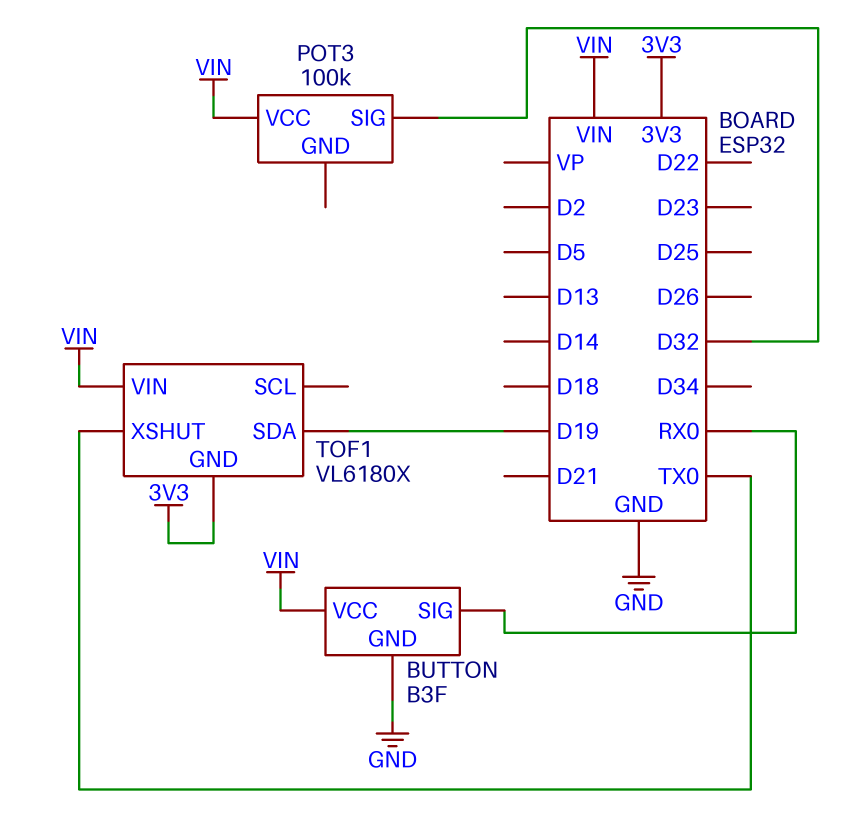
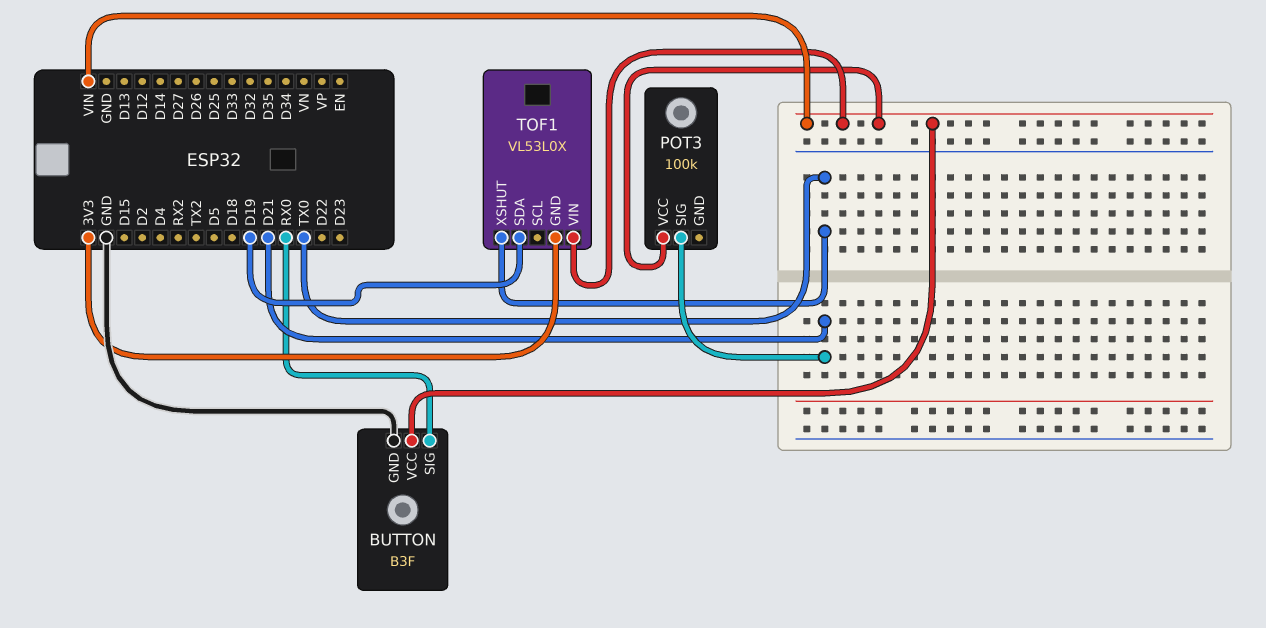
POT3 pin SIG: D32 -> D21
TOF1: VL6180X -> VL53L0X

